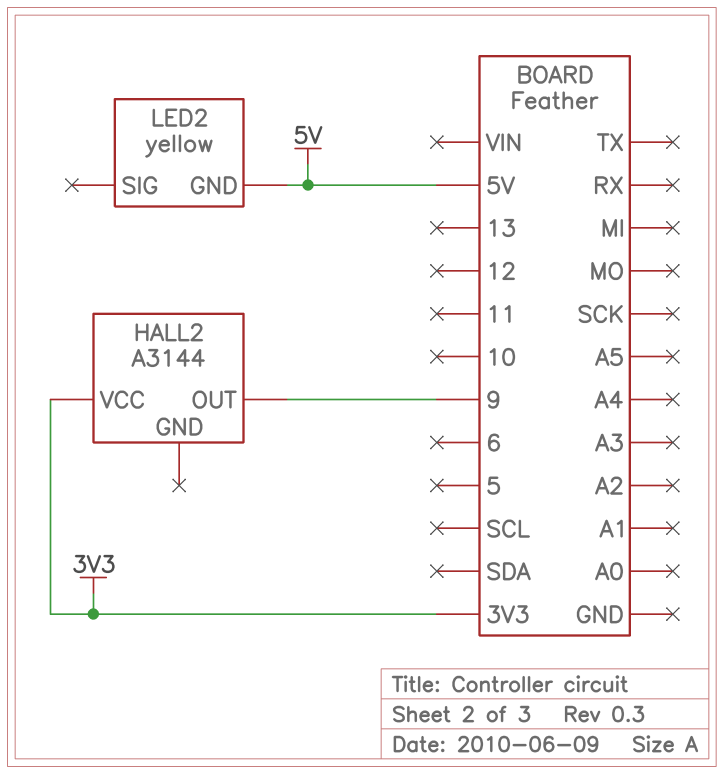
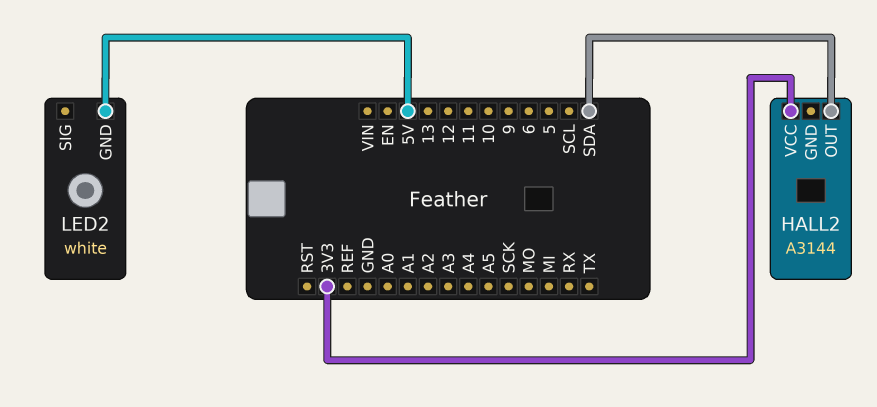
HALL2 pin OUT: 9 -> SDA
LED2: yellow -> white

